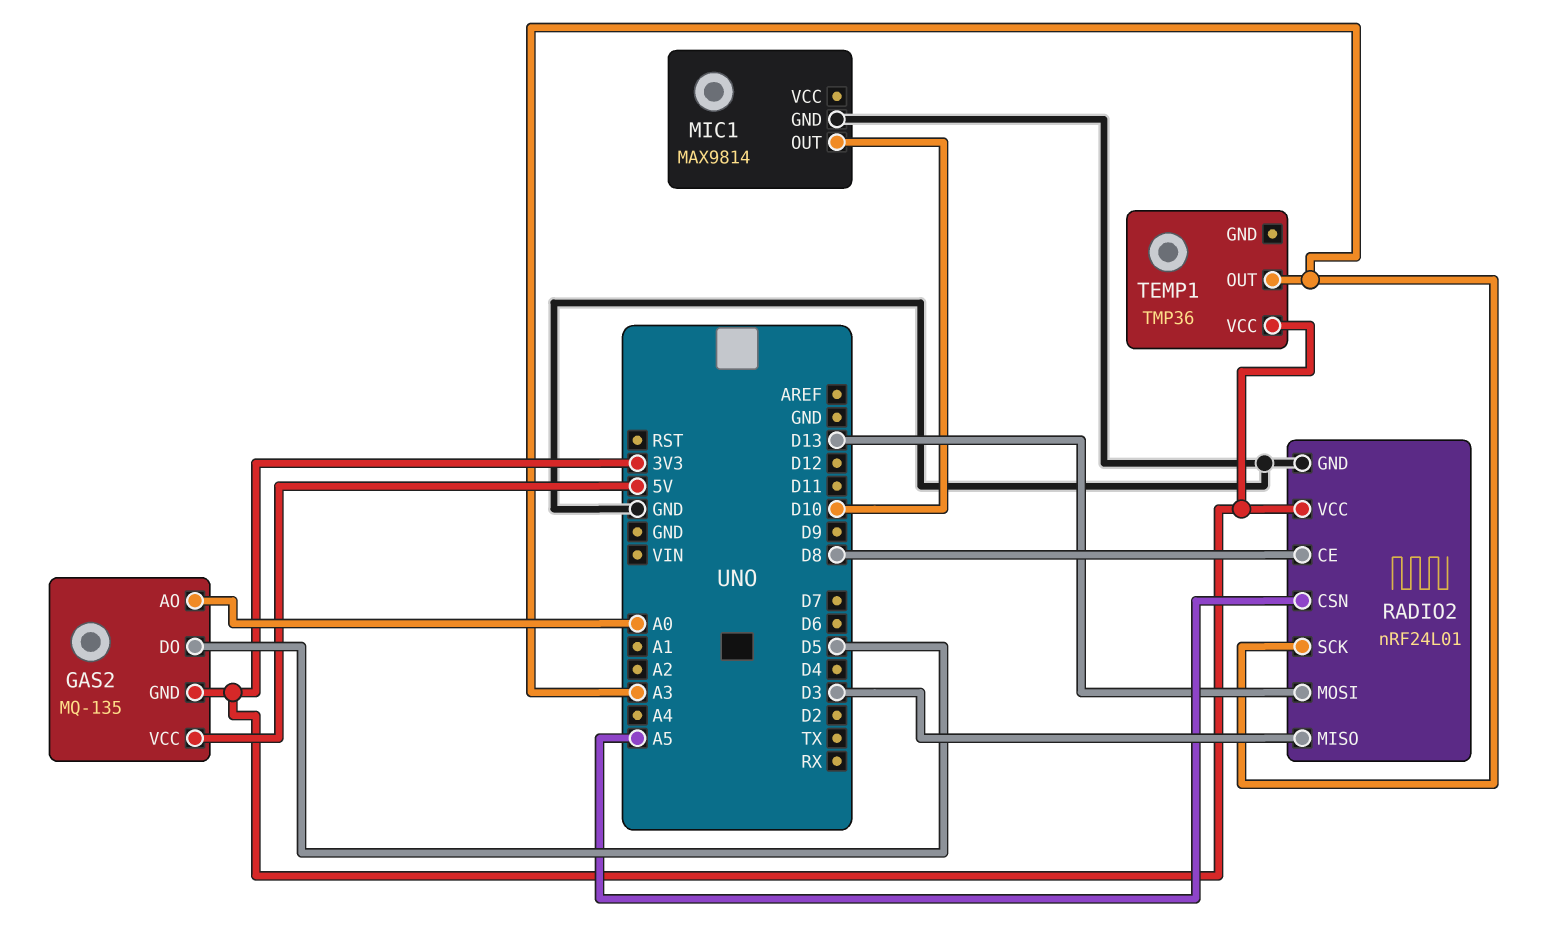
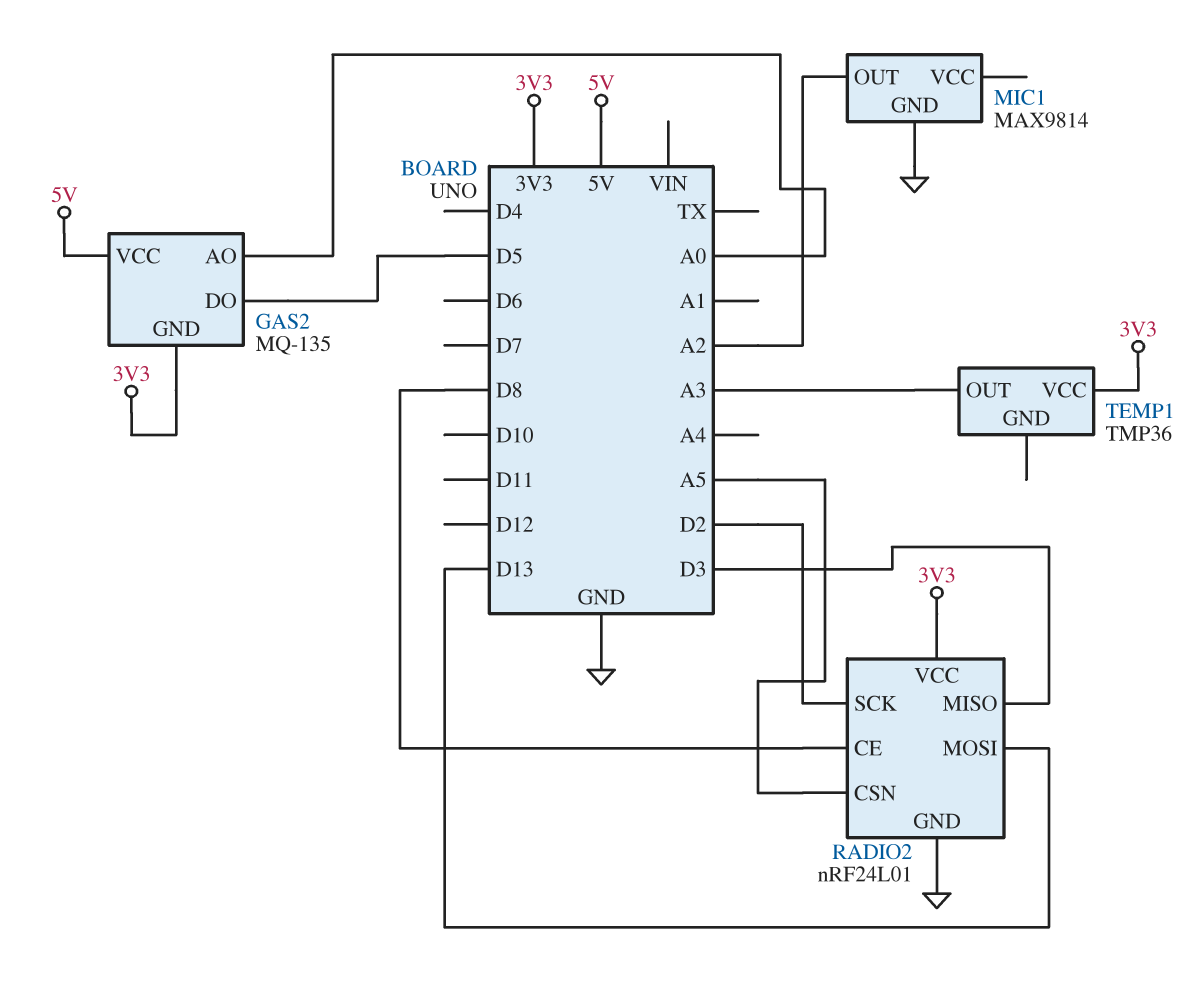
MIC1 pin OUT: D10 -> A2
RADIO2 pin SCK: A3 -> D2

